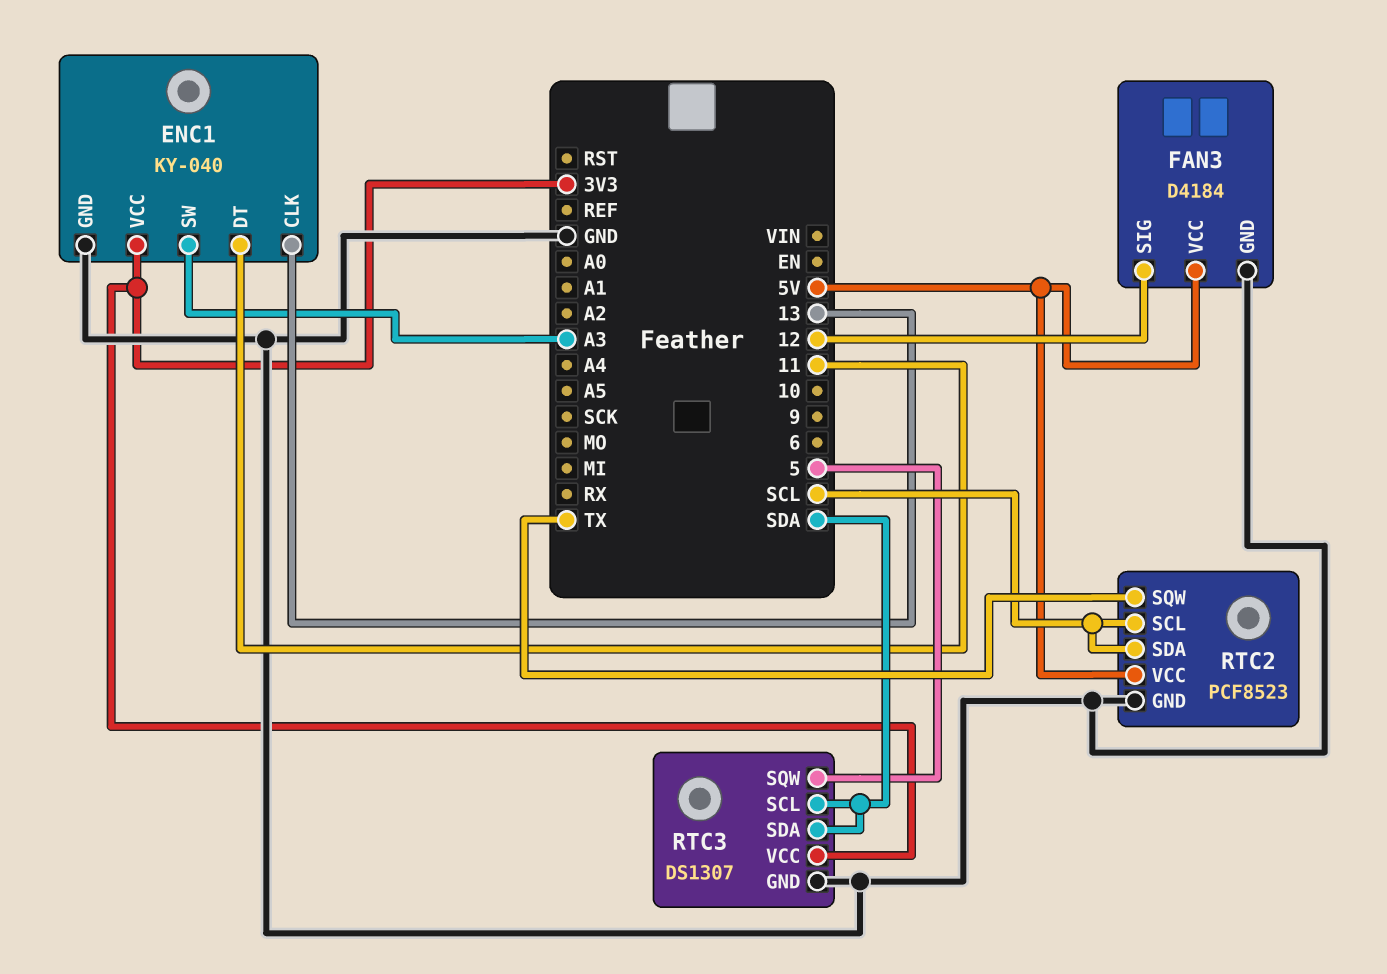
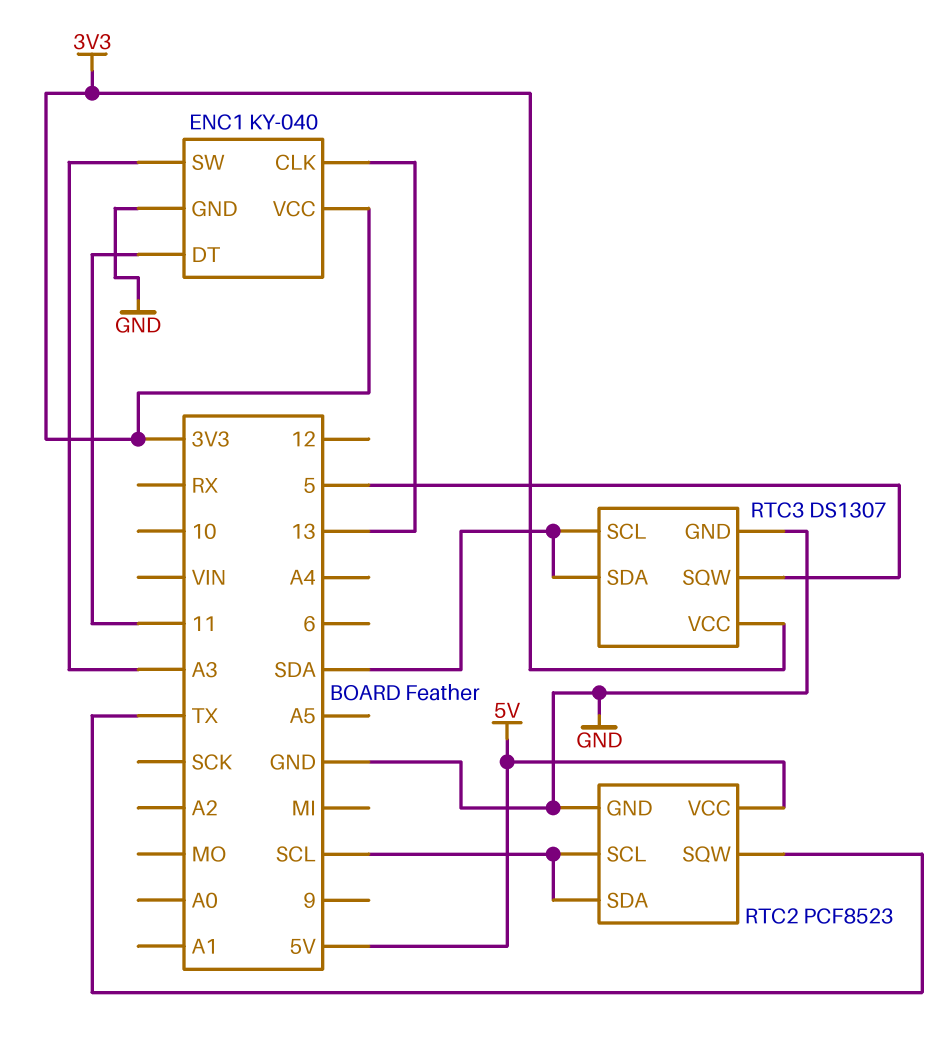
FAN3: D4184 -> none
FAN3 pin GND: GND -> none
FAN3 pin SIG: 12 -> none
FAN3 pin VCC: 5V -> none

